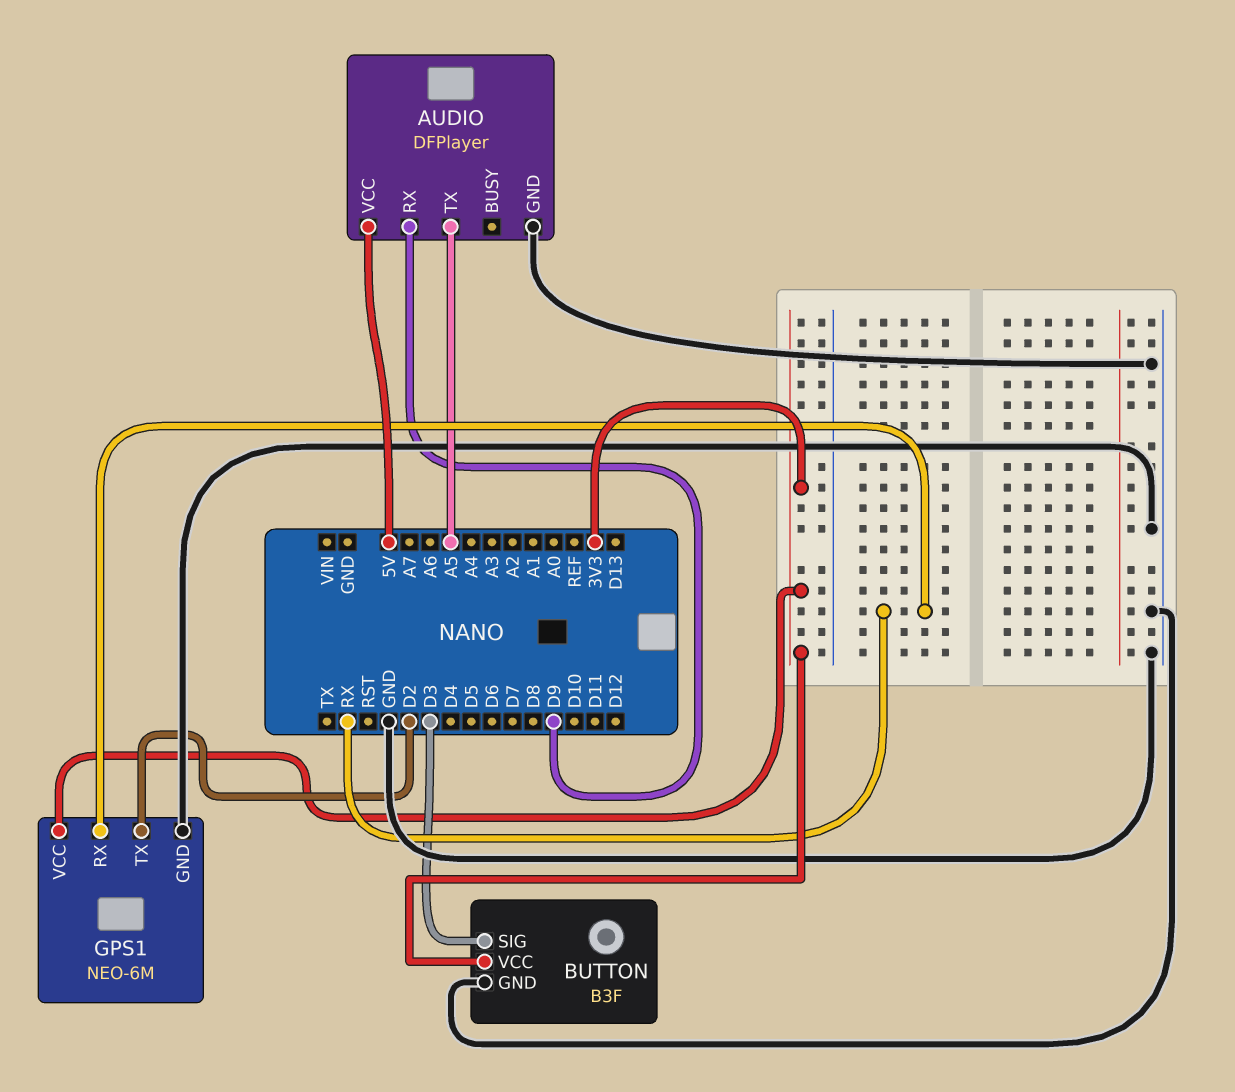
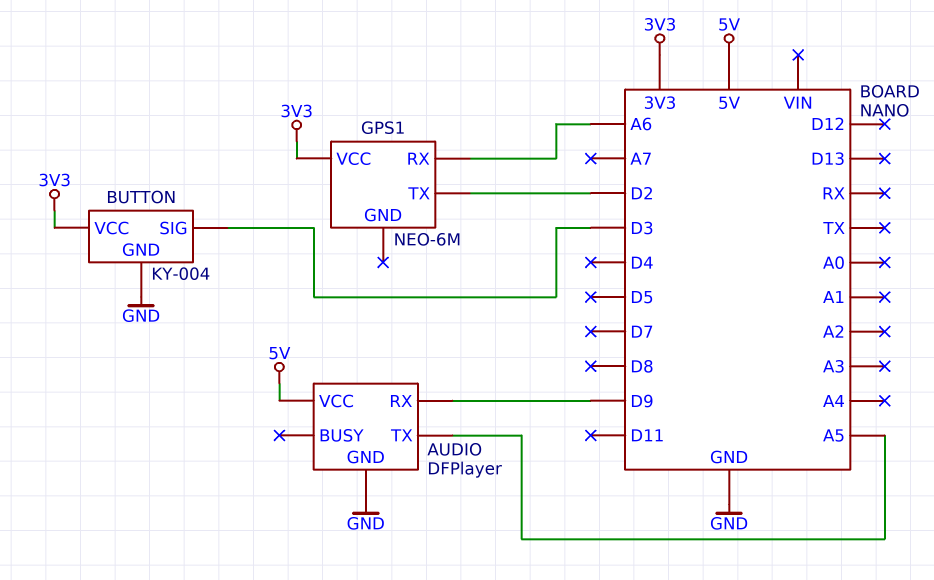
BUTTON: B3F -> KY-004
GPS1 pin GND: GND -> none
GPS1 pin RX: RX -> A6

